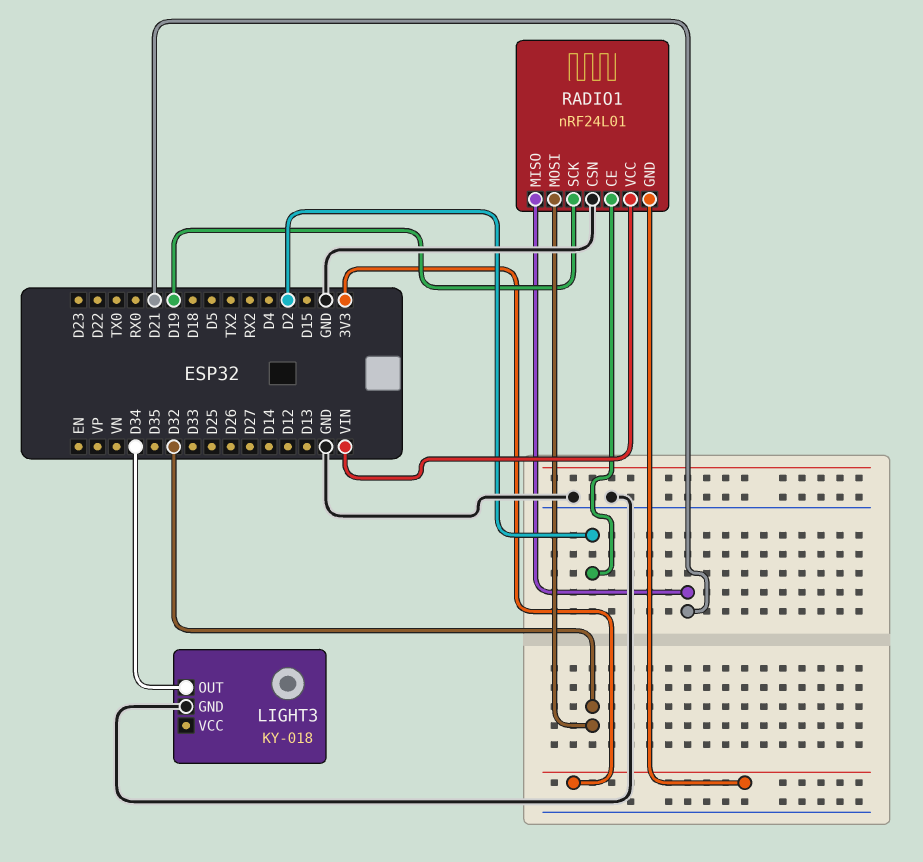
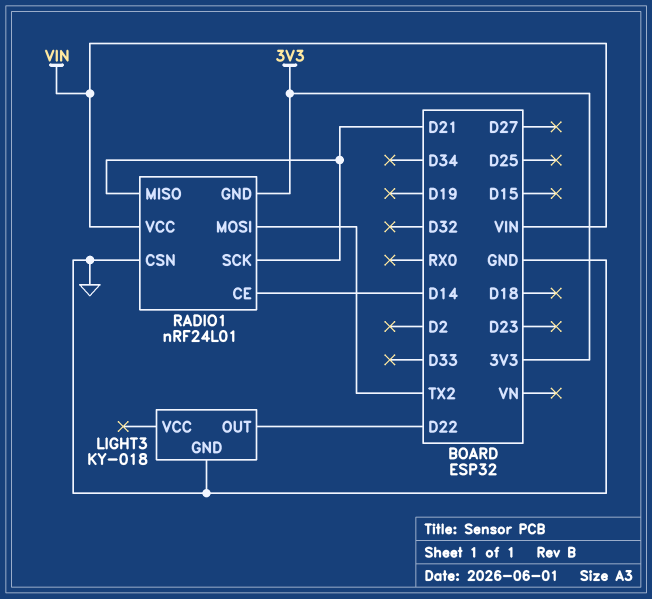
LIGHT3 pin OUT: D34 -> D22
RADIO1 pin CE: D2 -> D14
RADIO1 pin MOSI: D32 -> TX2
RADIO1 pin SCK: D19 -> D21

